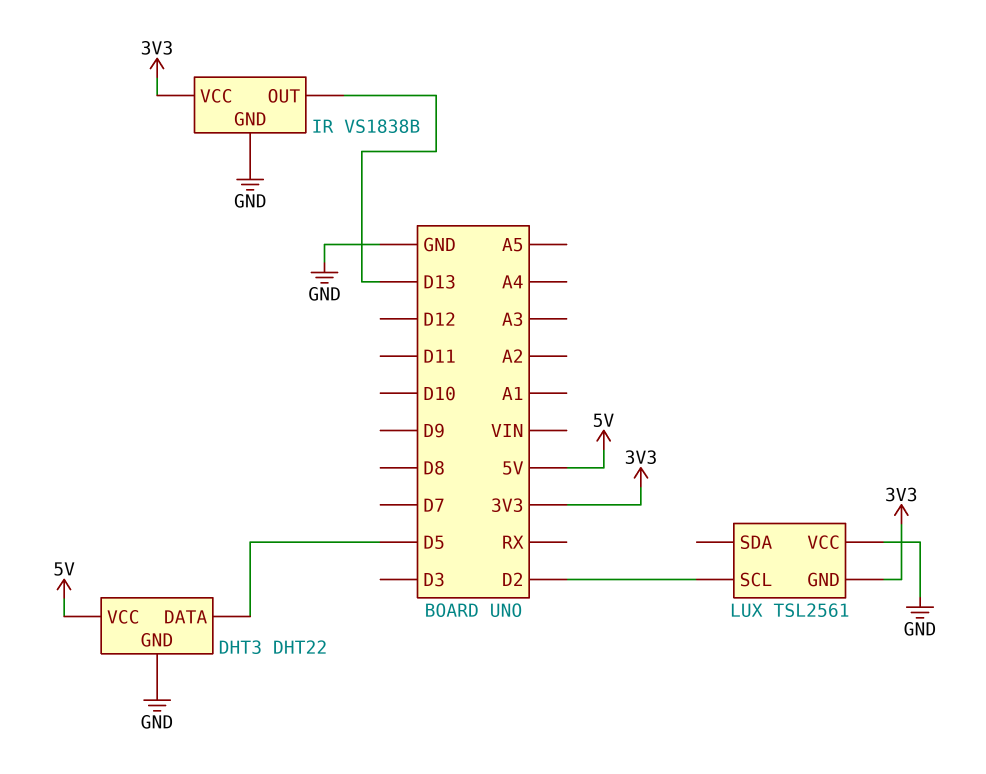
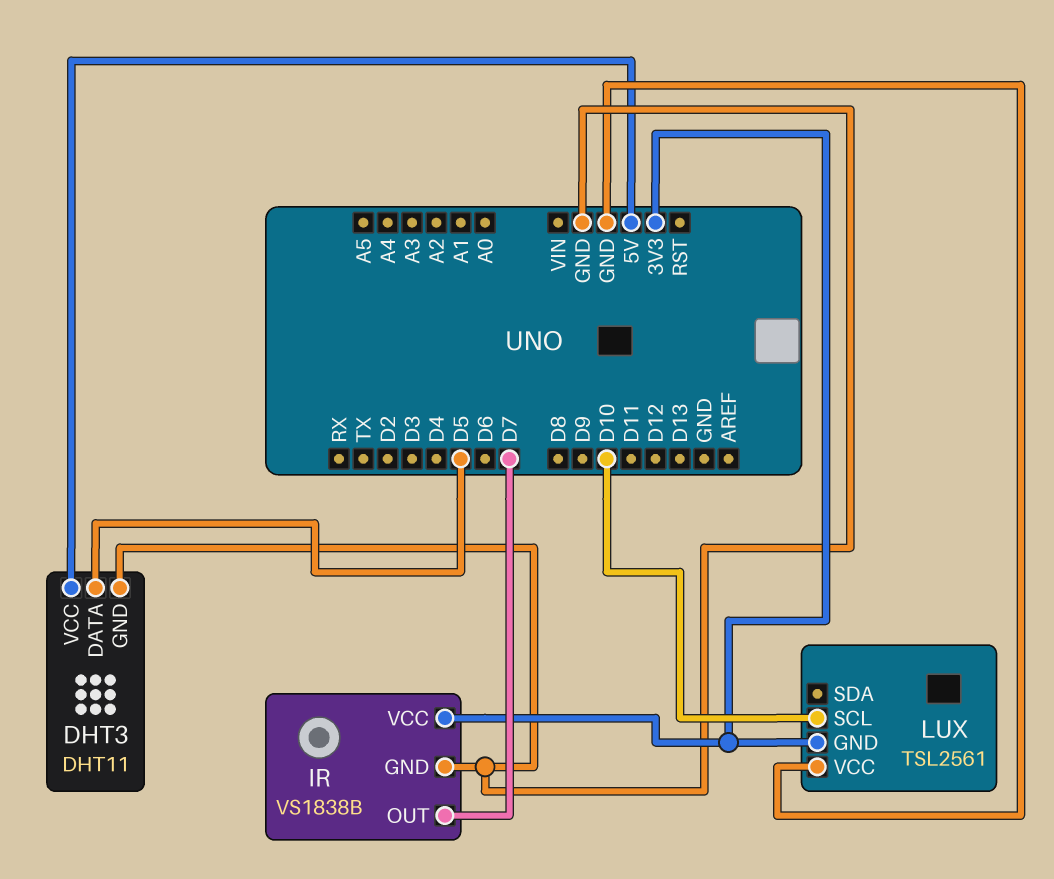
DHT3: DHT22 -> DHT11
IR pin OUT: D13 -> D7
LUX pin SCL: D2 -> D10

